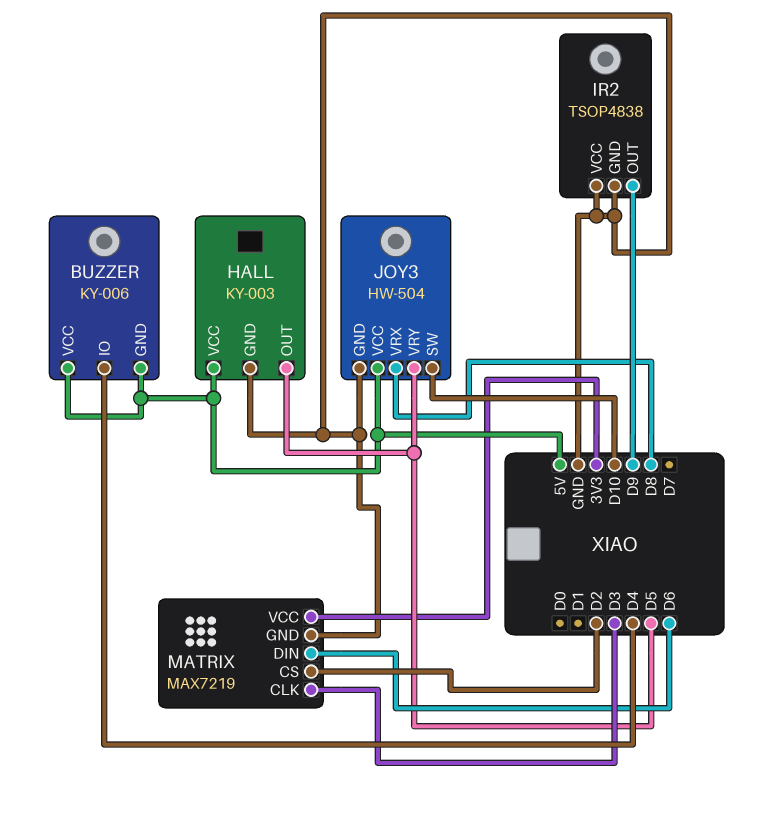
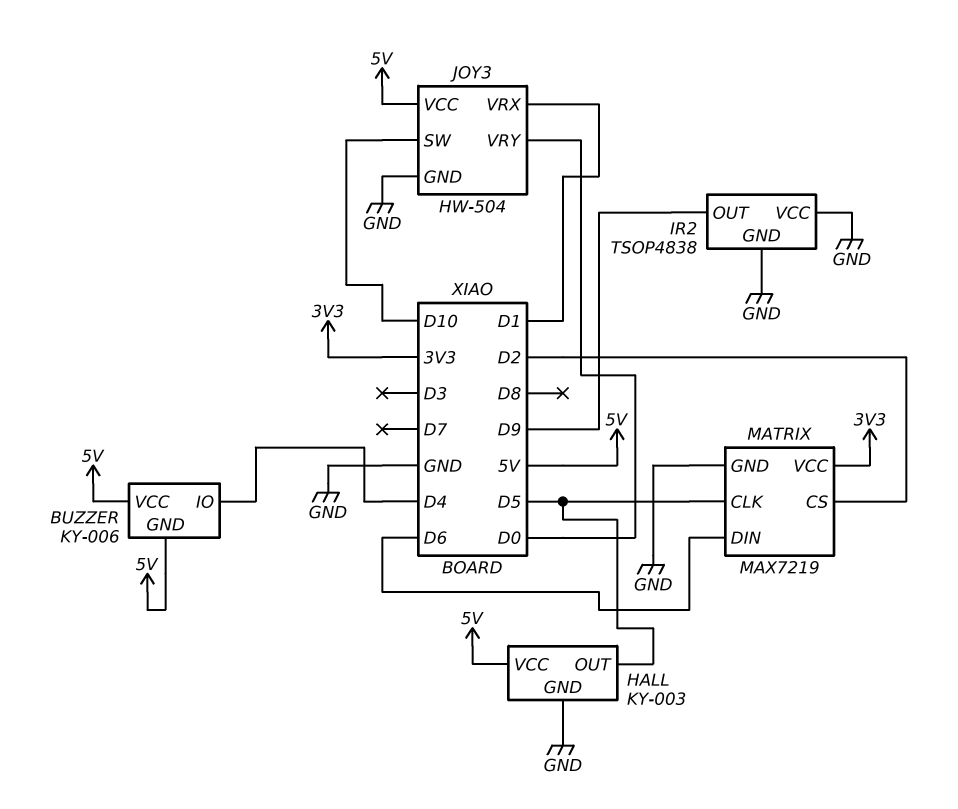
JOY3 pin VRX: D8 -> D1
JOY3 pin VRY: D5 -> D0
MATRIX pin CLK: D3 -> D5

